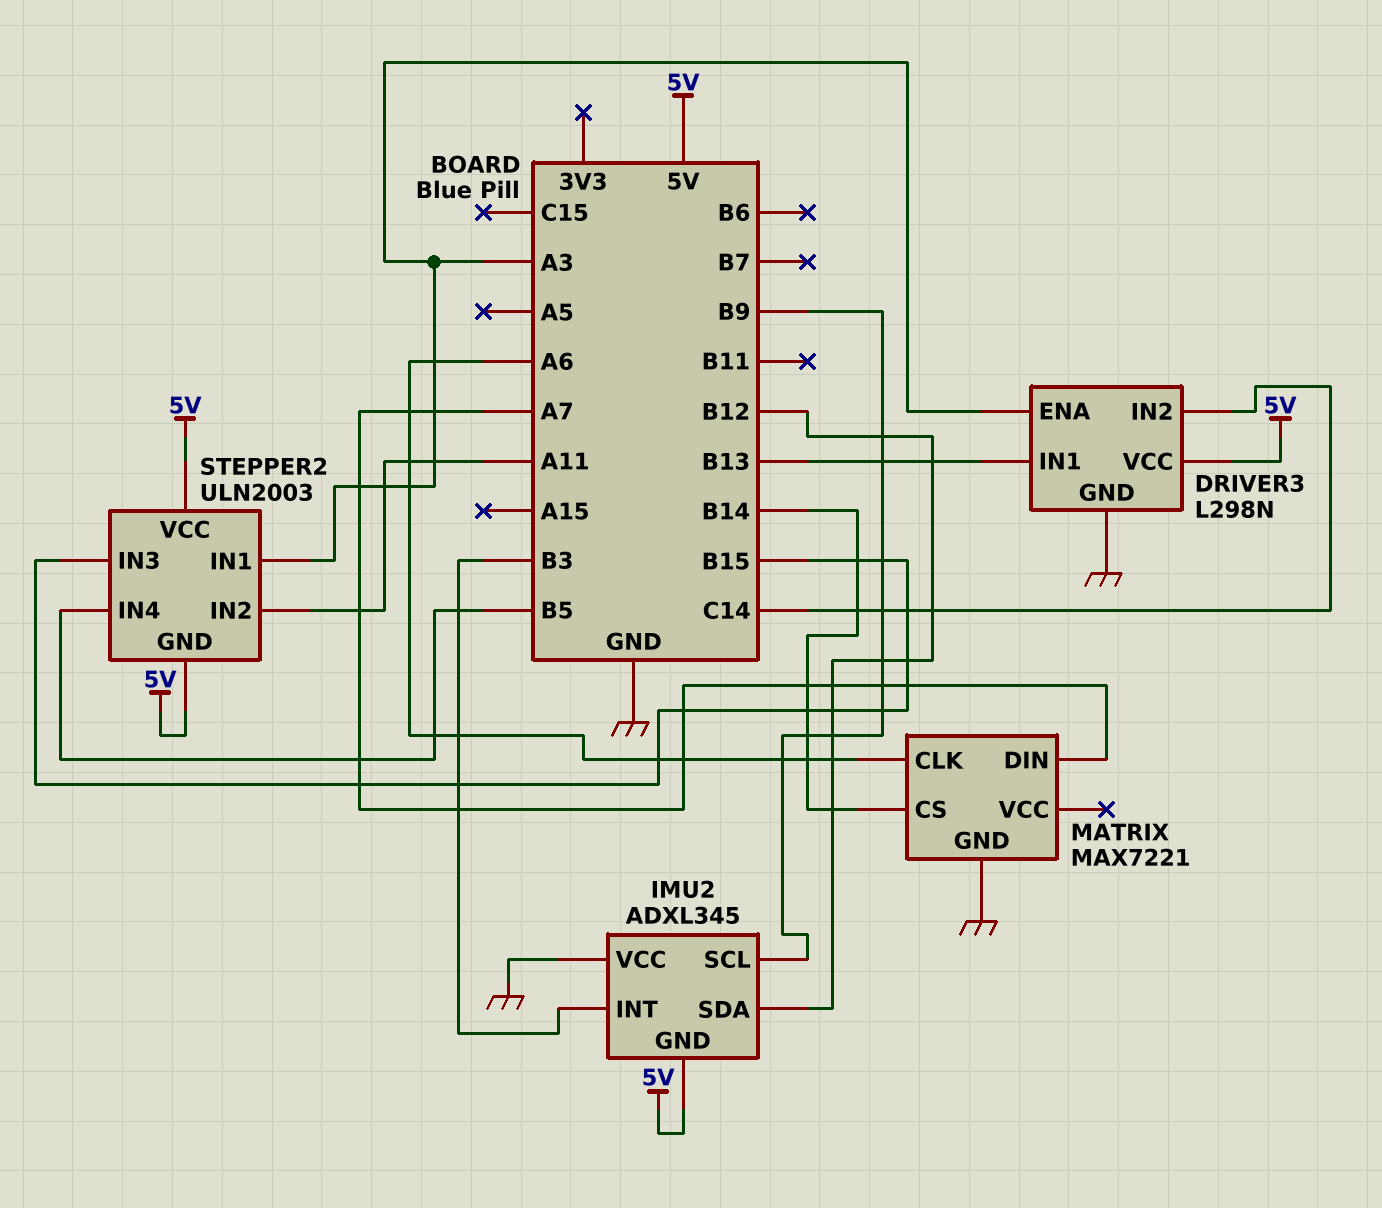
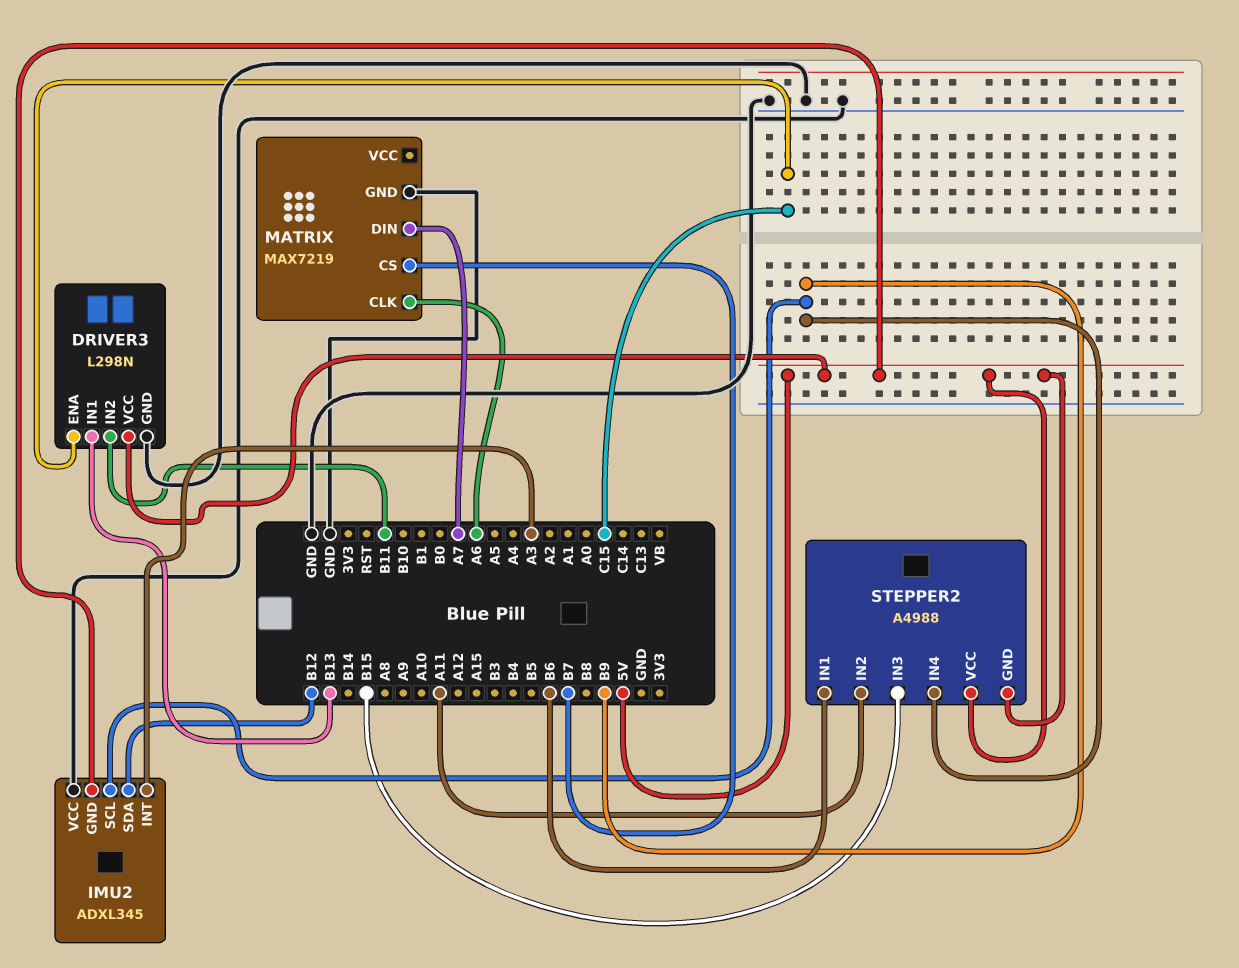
DRIVER3 pin ENA: A3 -> C15
DRIVER3 pin IN2: C14 -> B11
IMU2 pin INT: B3 -> A3
MATRIX: MAX7221 -> MAX7219
MATRIX pin CS: B14 -> B7
STEPPER2: ULN2003 -> A4988
STEPPER2 pin IN1: A3 -> B6
STEPPER2 pin IN4: B5 -> B9

